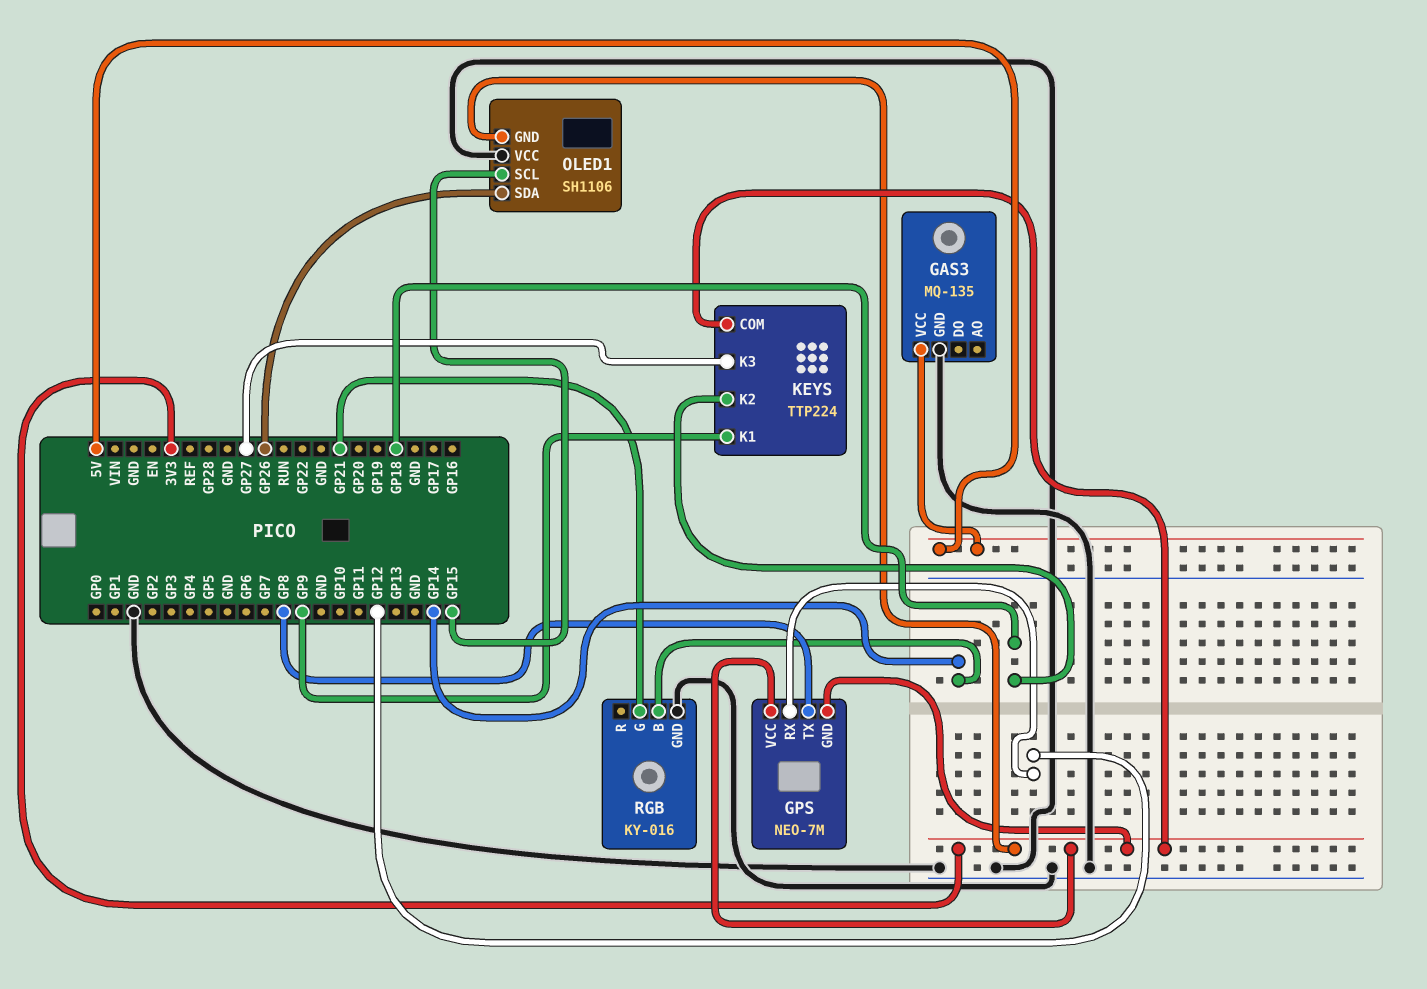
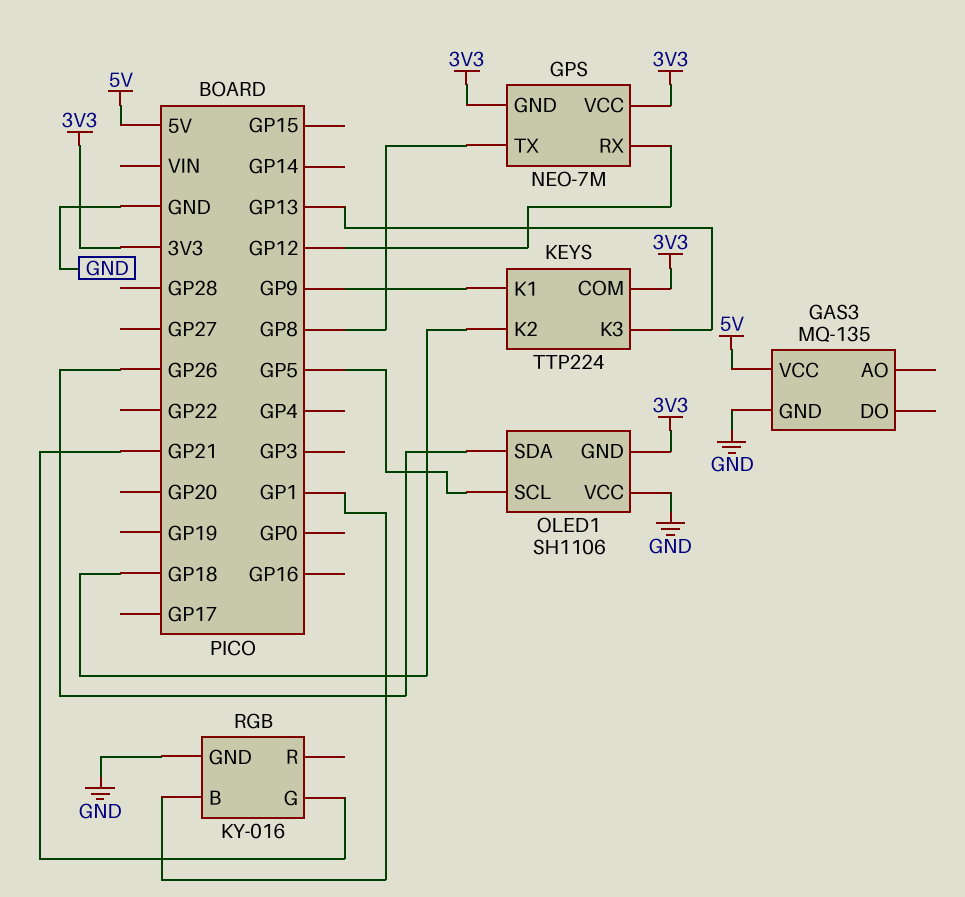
KEYS pin K3: GP27 -> GP13
OLED1 pin SCL: GP15 -> GP5
RGB pin B: GP14 -> GP1

